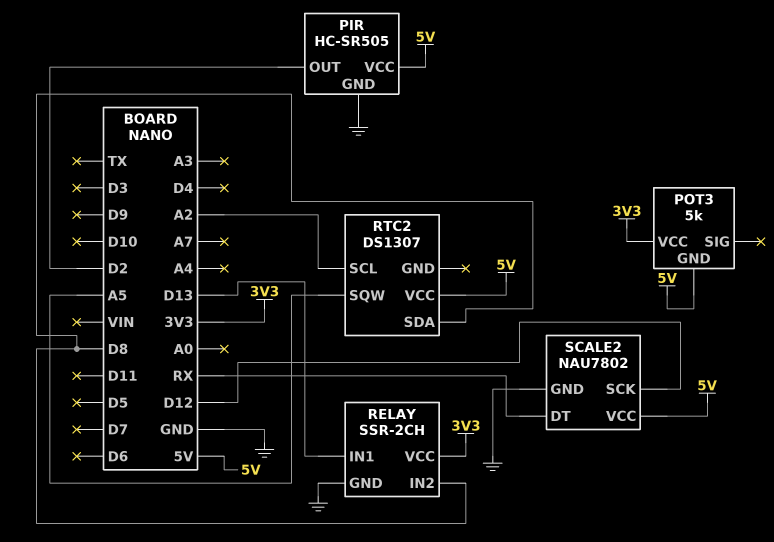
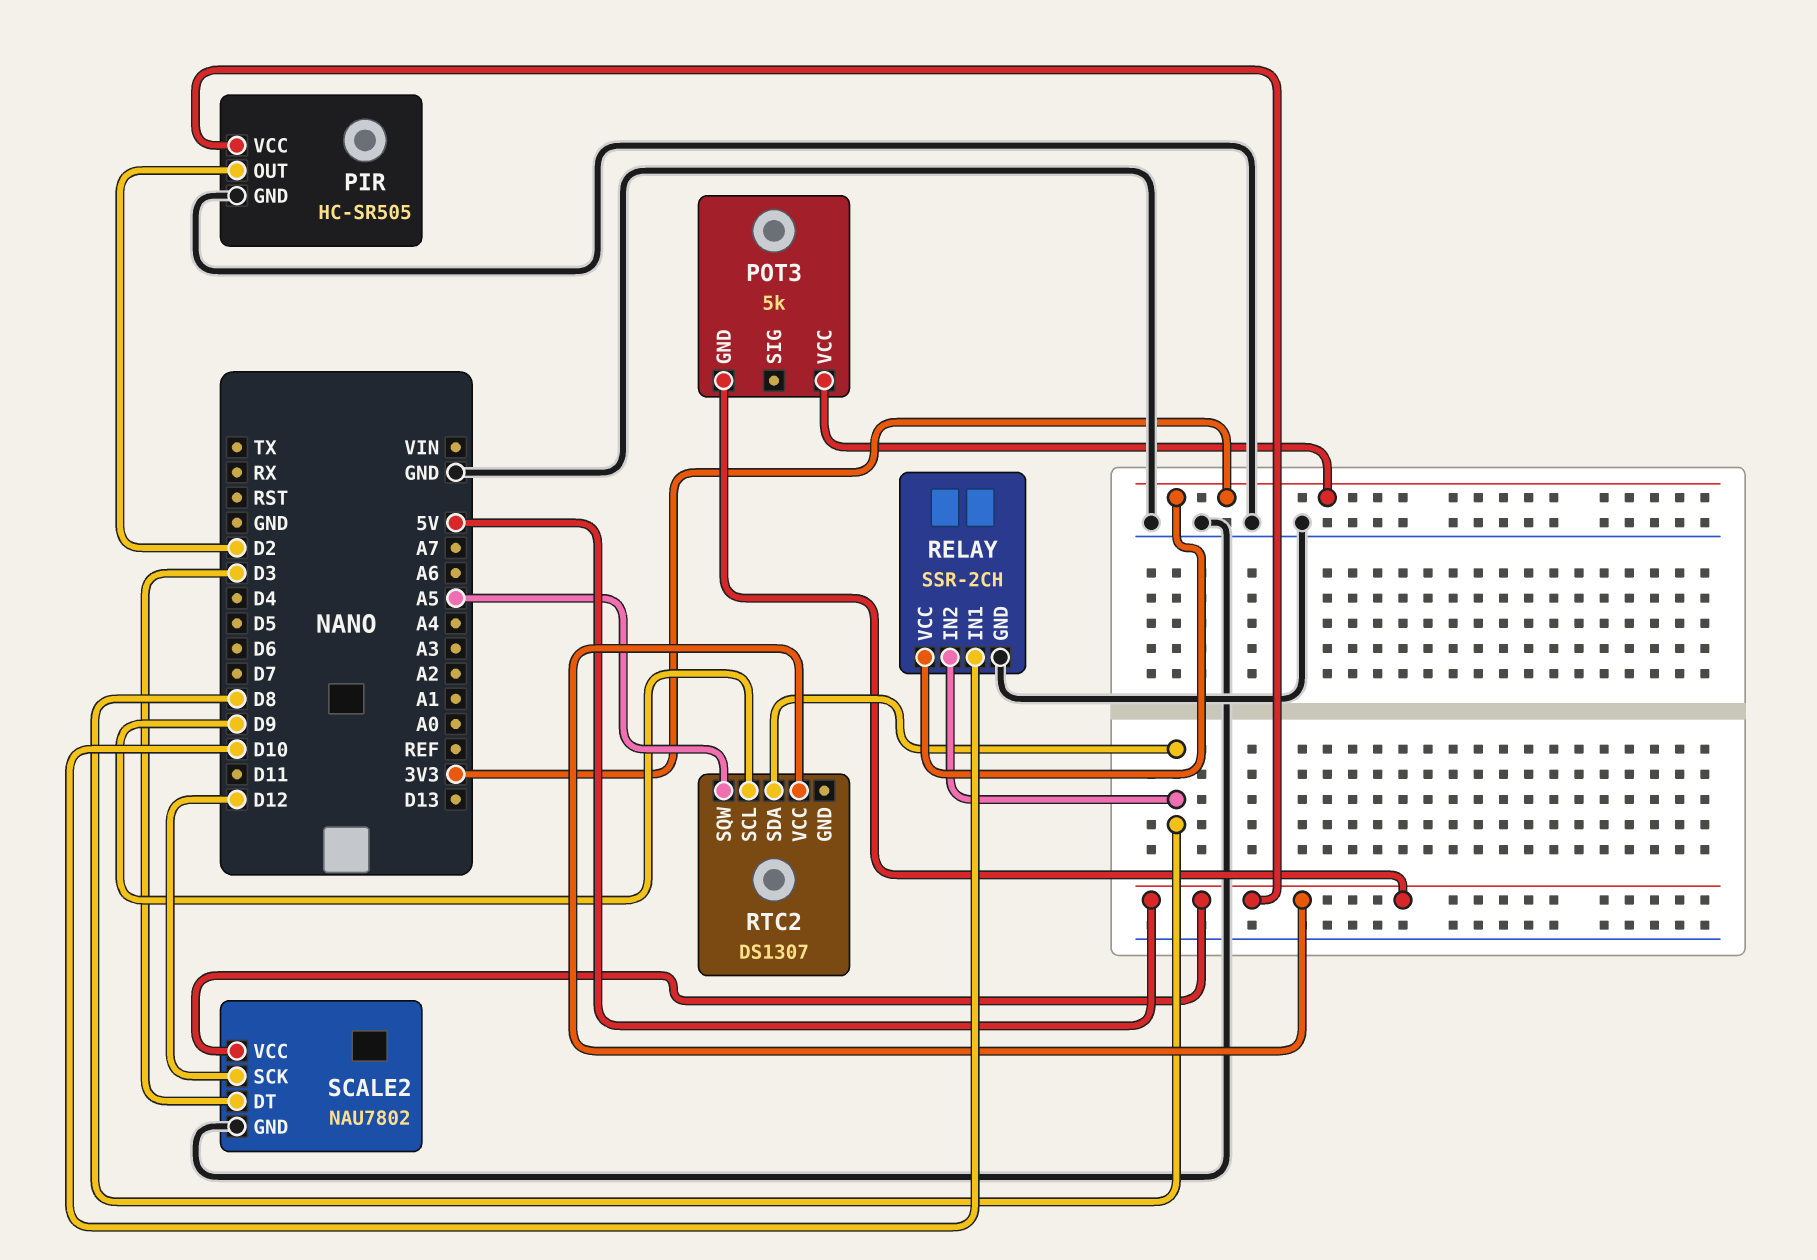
RELAY pin IN1: D13 -> D10
RTC2 pin SCL: A2 -> D9
SCALE2 pin DT: RX -> D3

